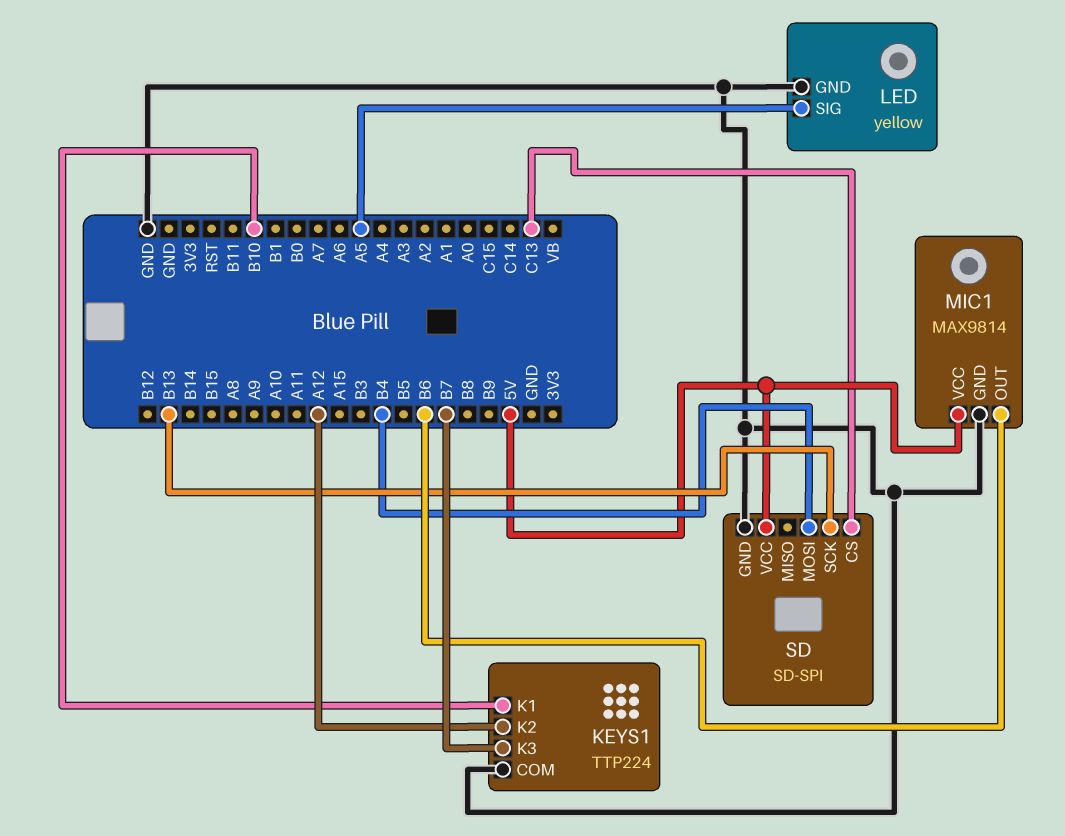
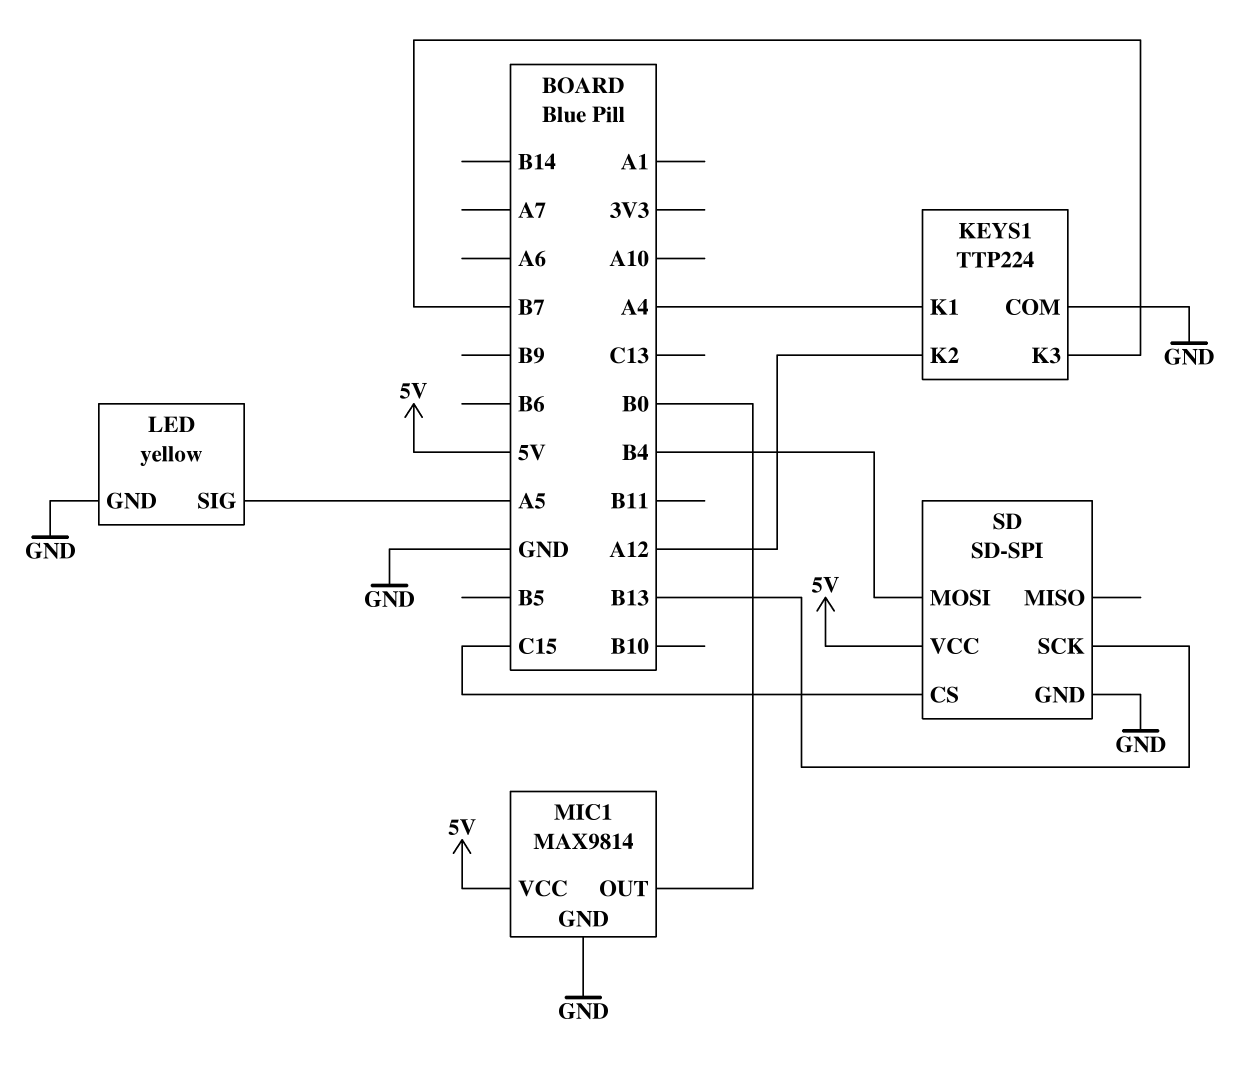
KEYS1 pin K1: B10 -> A4
MIC1 pin OUT: B6 -> B0
SD pin CS: C13 -> C15

